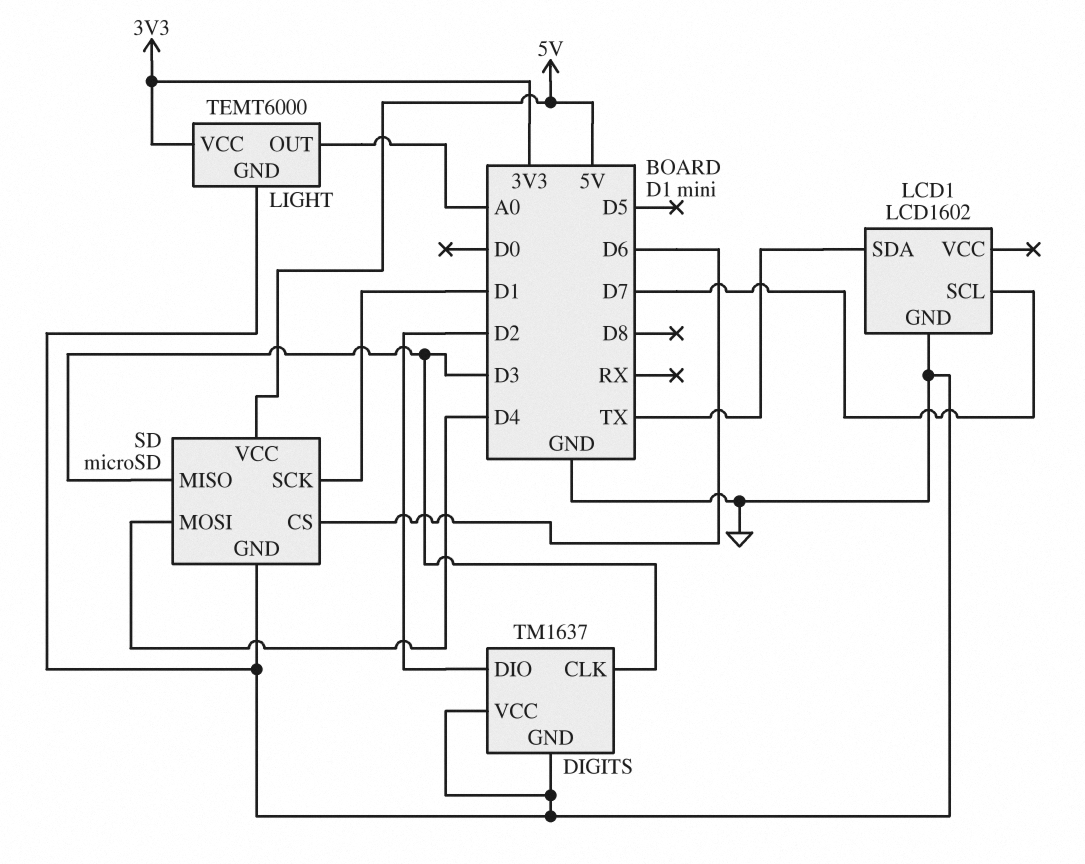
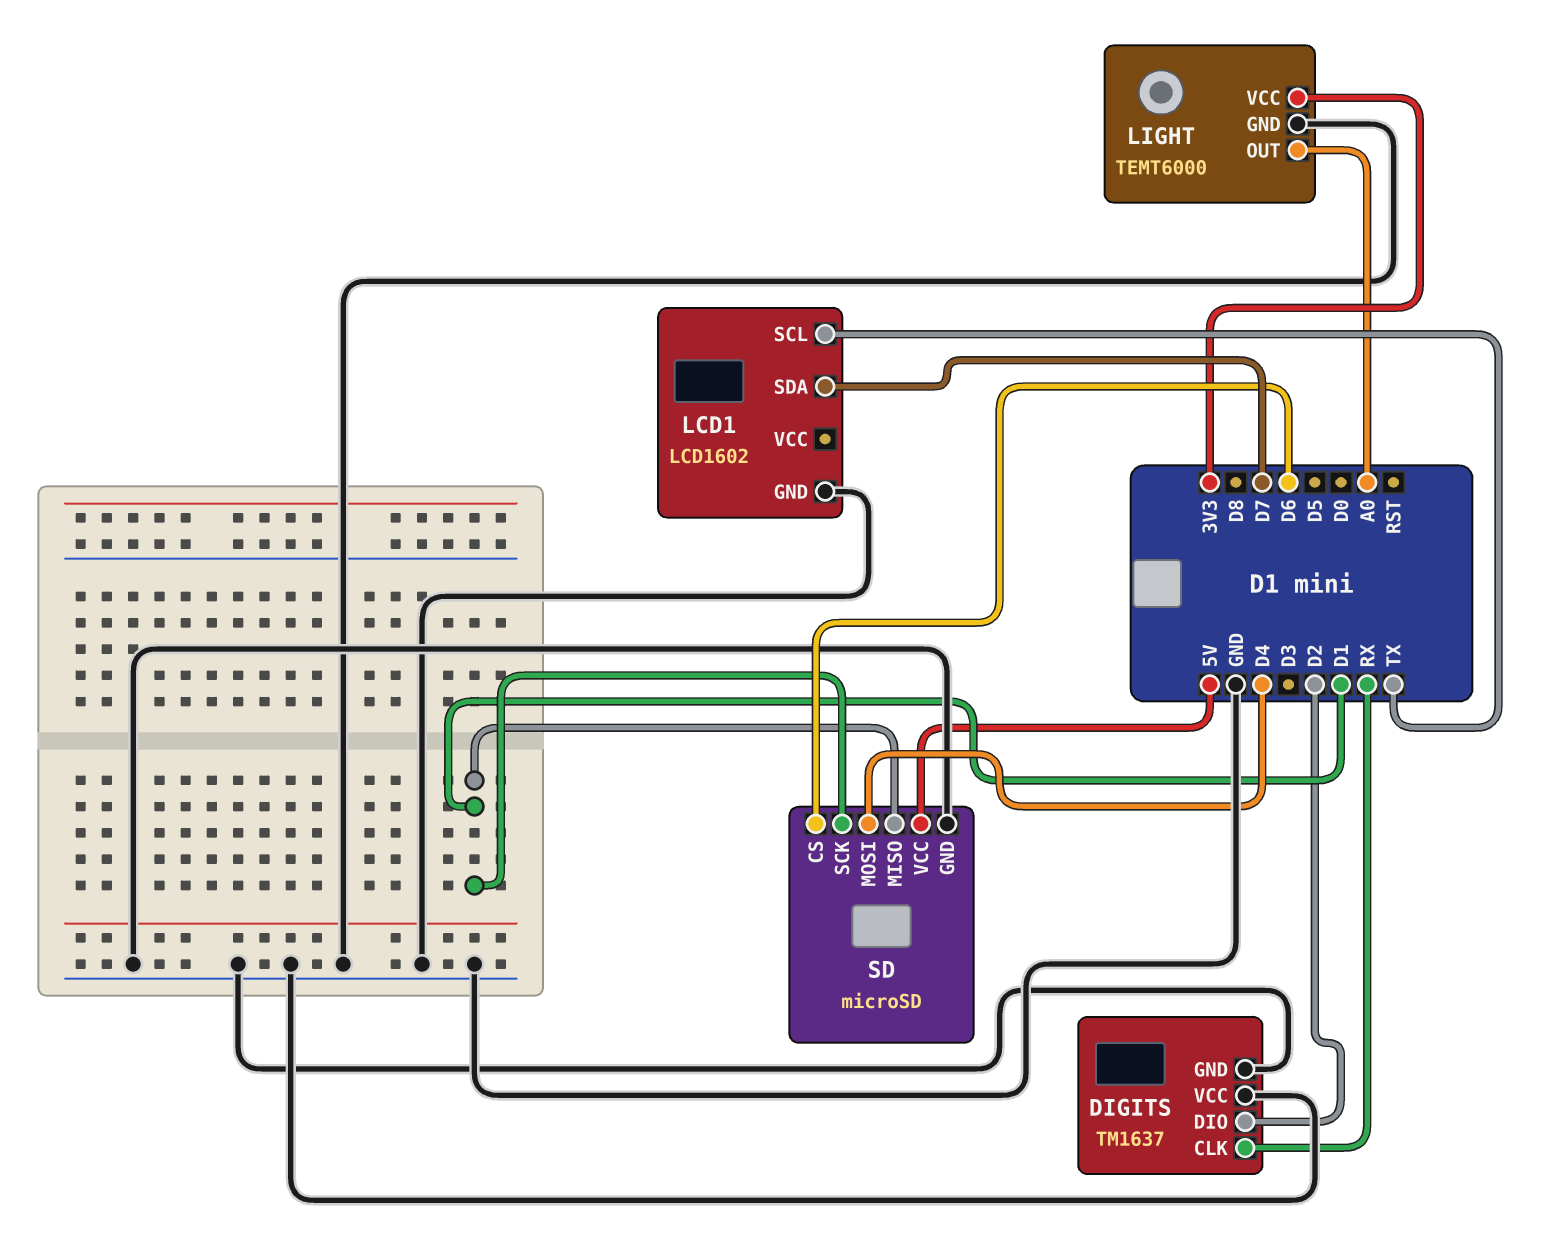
DIGITS pin CLK: D3 -> RX
LCD1 pin SCL: D7 -> TX
LCD1 pin SDA: TX -> D7
SD pin MISO: D3 -> D1

